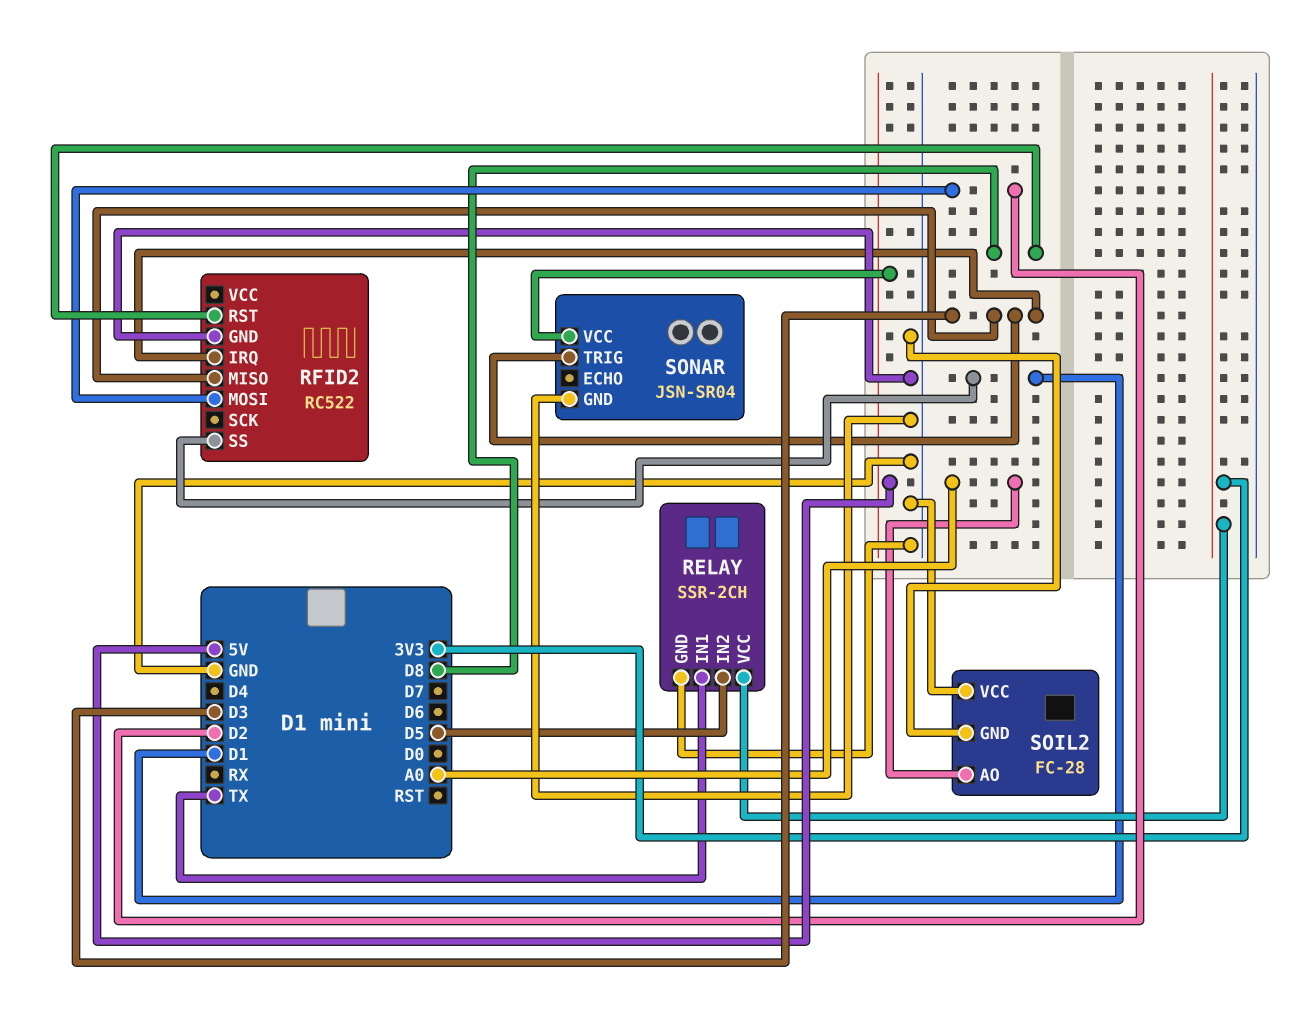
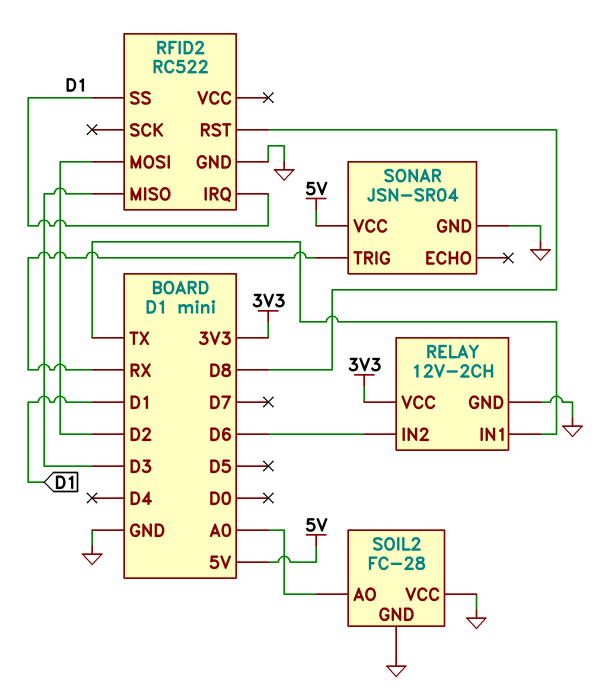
RELAY: SSR-2CH -> 12V-2CH
RELAY pin IN2: D5 -> D6
RFID2 pin IRQ: D3 -> D1
SONAR pin TRIG: D3 -> RX

